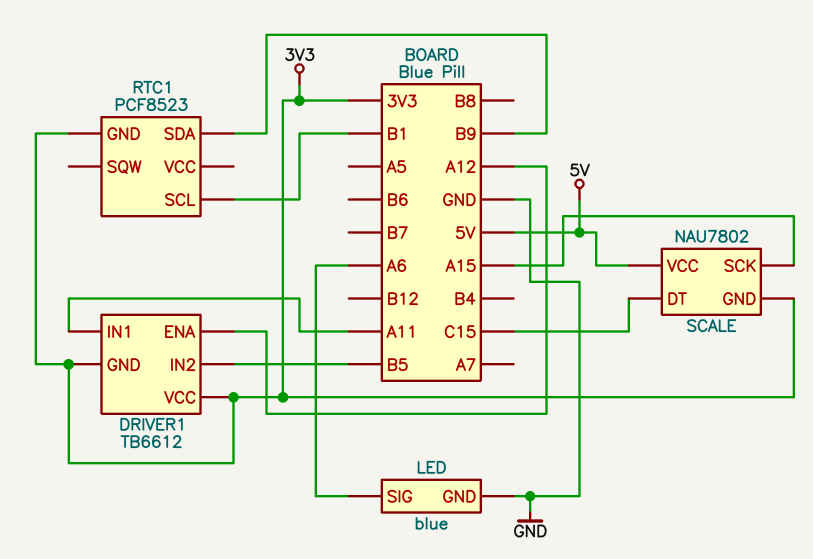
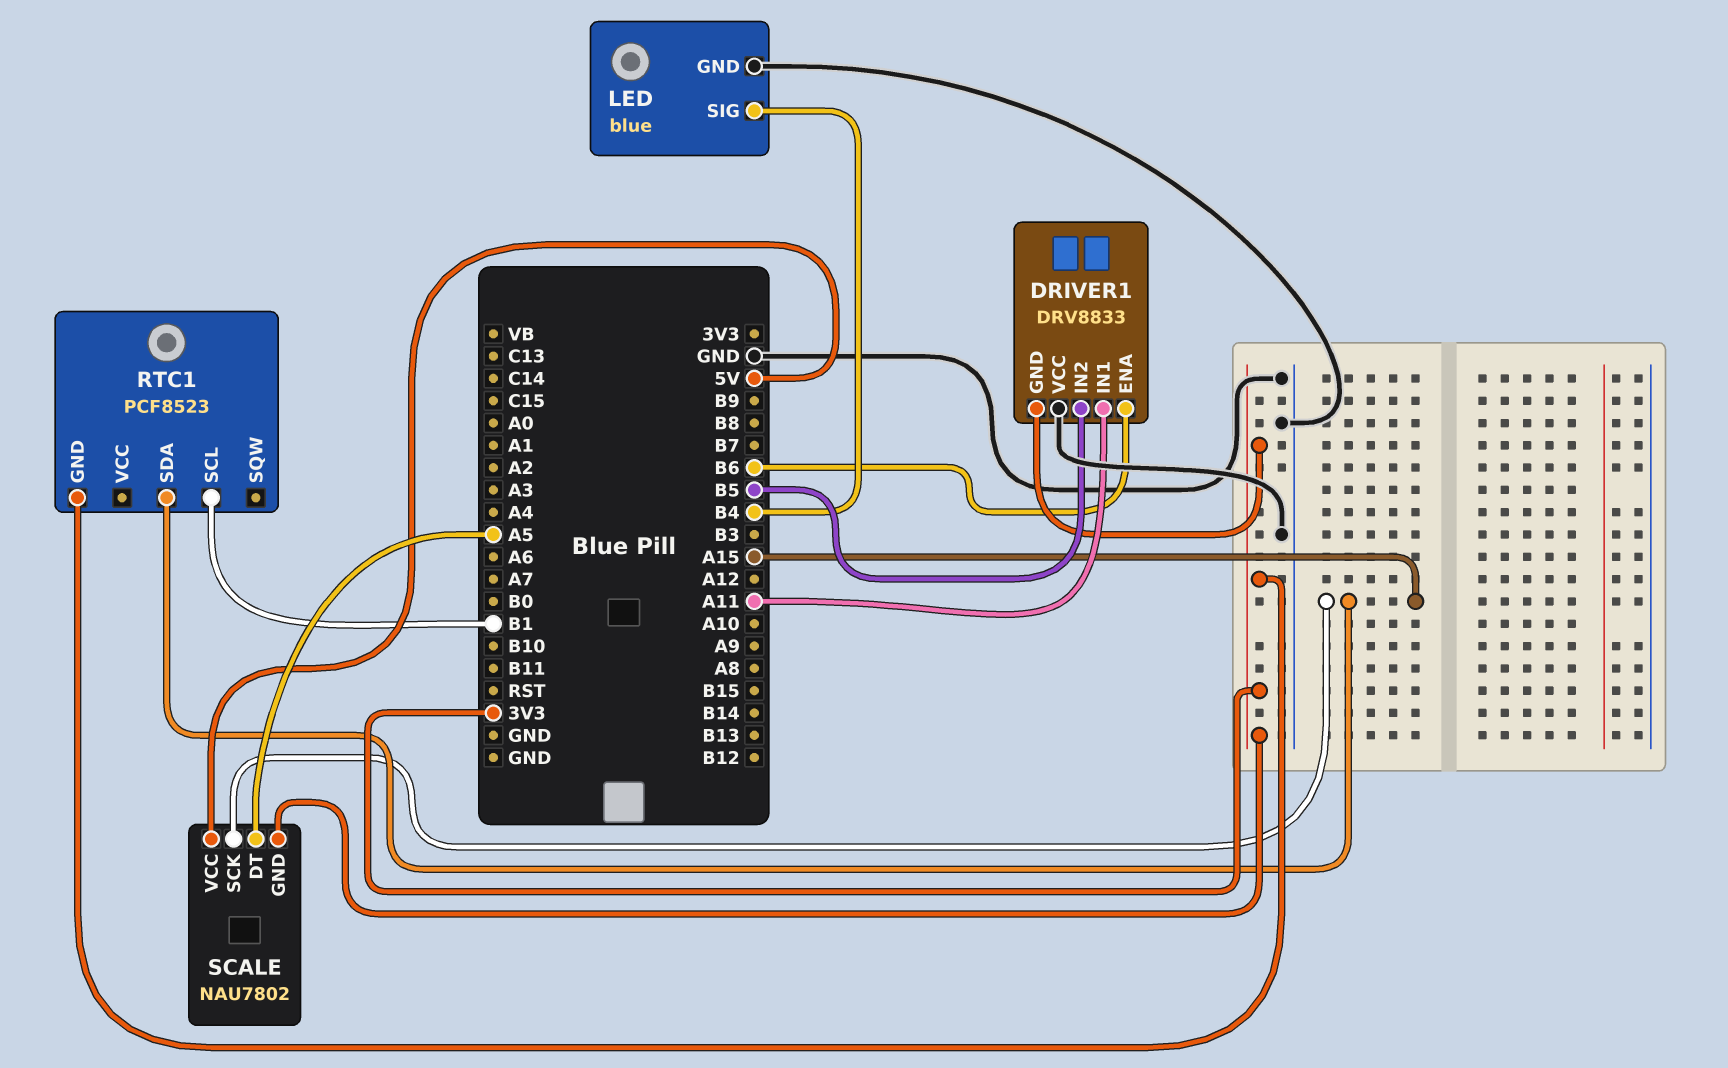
DRIVER1: TB6612 -> DRV8833
DRIVER1 pin ENA: A12 -> B6
DRIVER1 pin VCC: 3V3 -> GND
LED pin SIG: A6 -> B4
RTC1 pin SDA: B9 -> A15
SCALE pin DT: C15 -> A5

